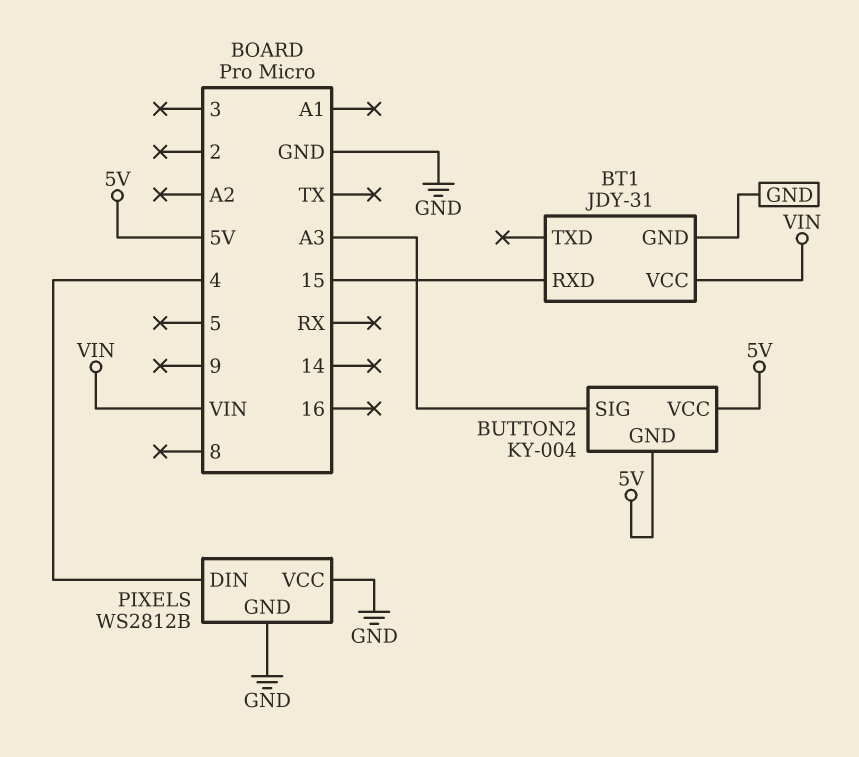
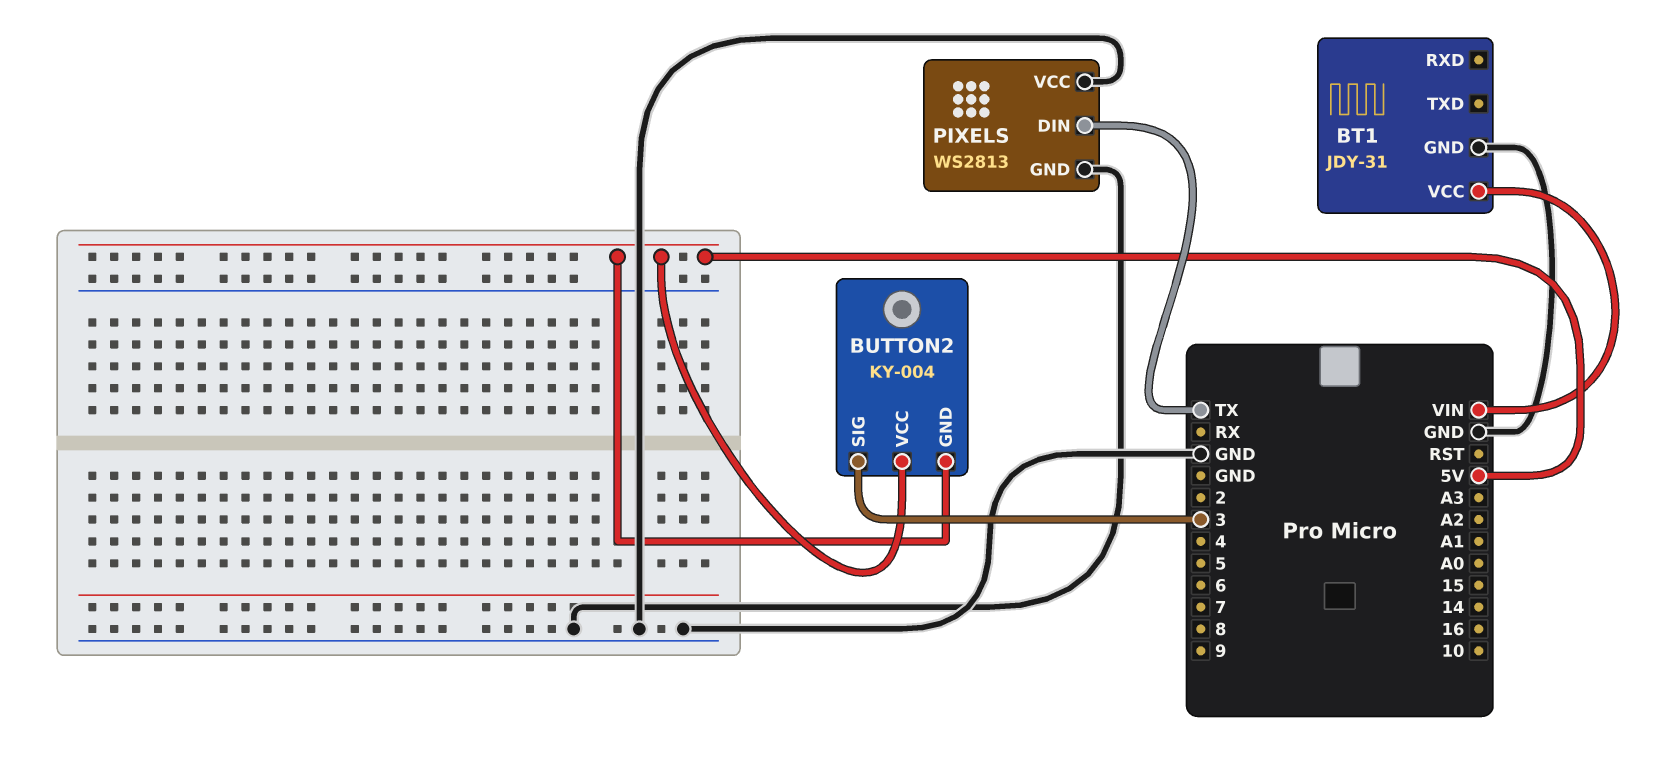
BT1 pin RXD: 15 -> none
BUTTON2 pin SIG: A3 -> 3
PIXELS: WS2812B -> WS2813
PIXELS pin DIN: 4 -> TX

